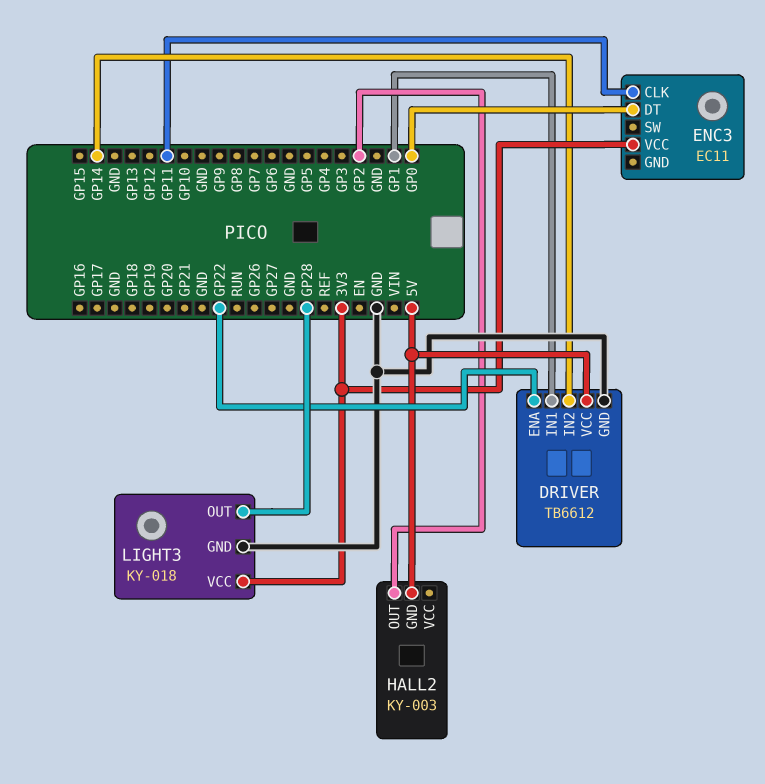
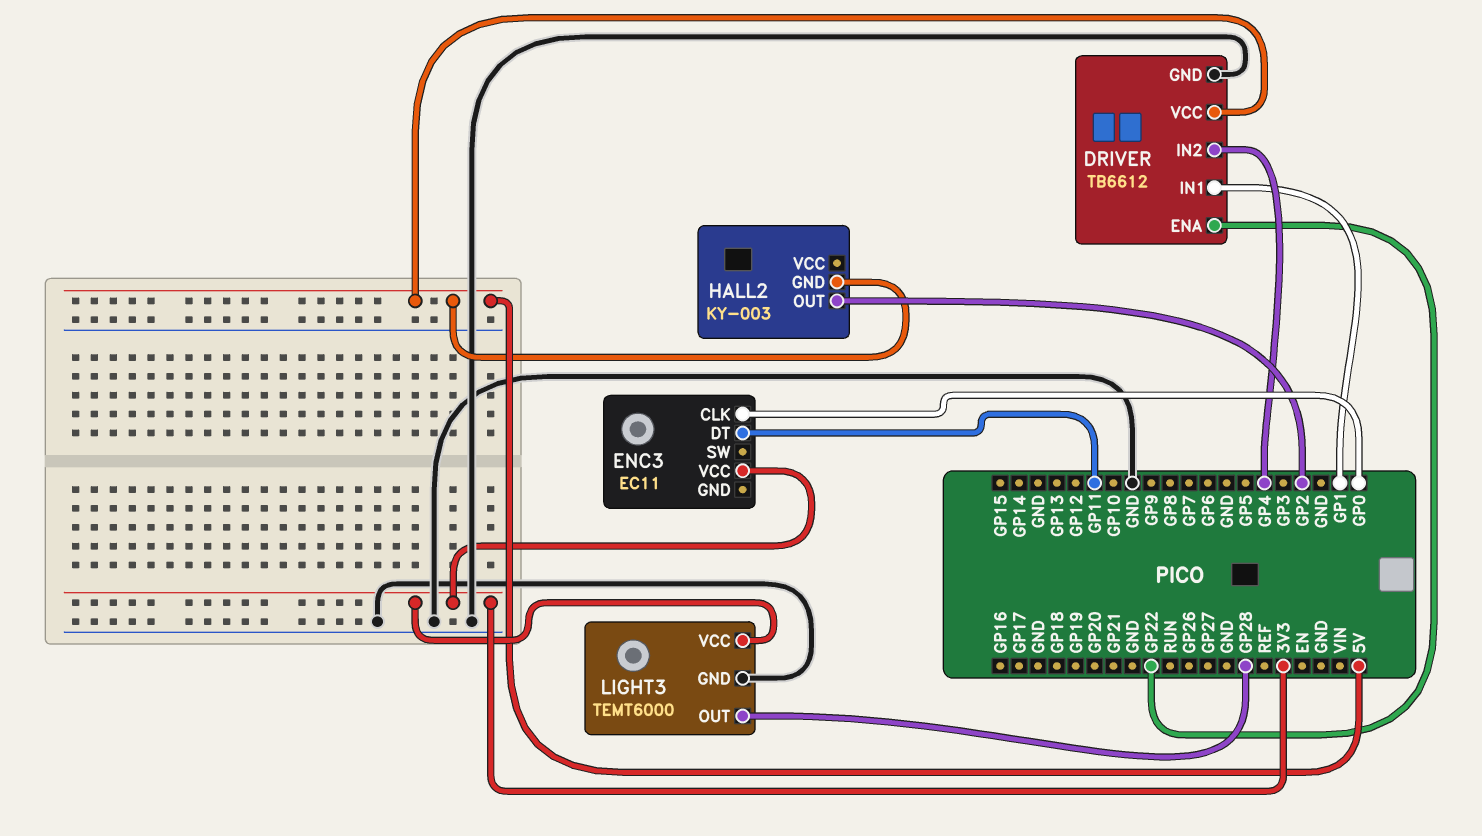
DRIVER pin IN2: GP14 -> GP4
ENC3 pin CLK: GP11 -> GP0
ENC3 pin DT: GP0 -> GP11
LIGHT3: KY-018 -> TEMT6000

